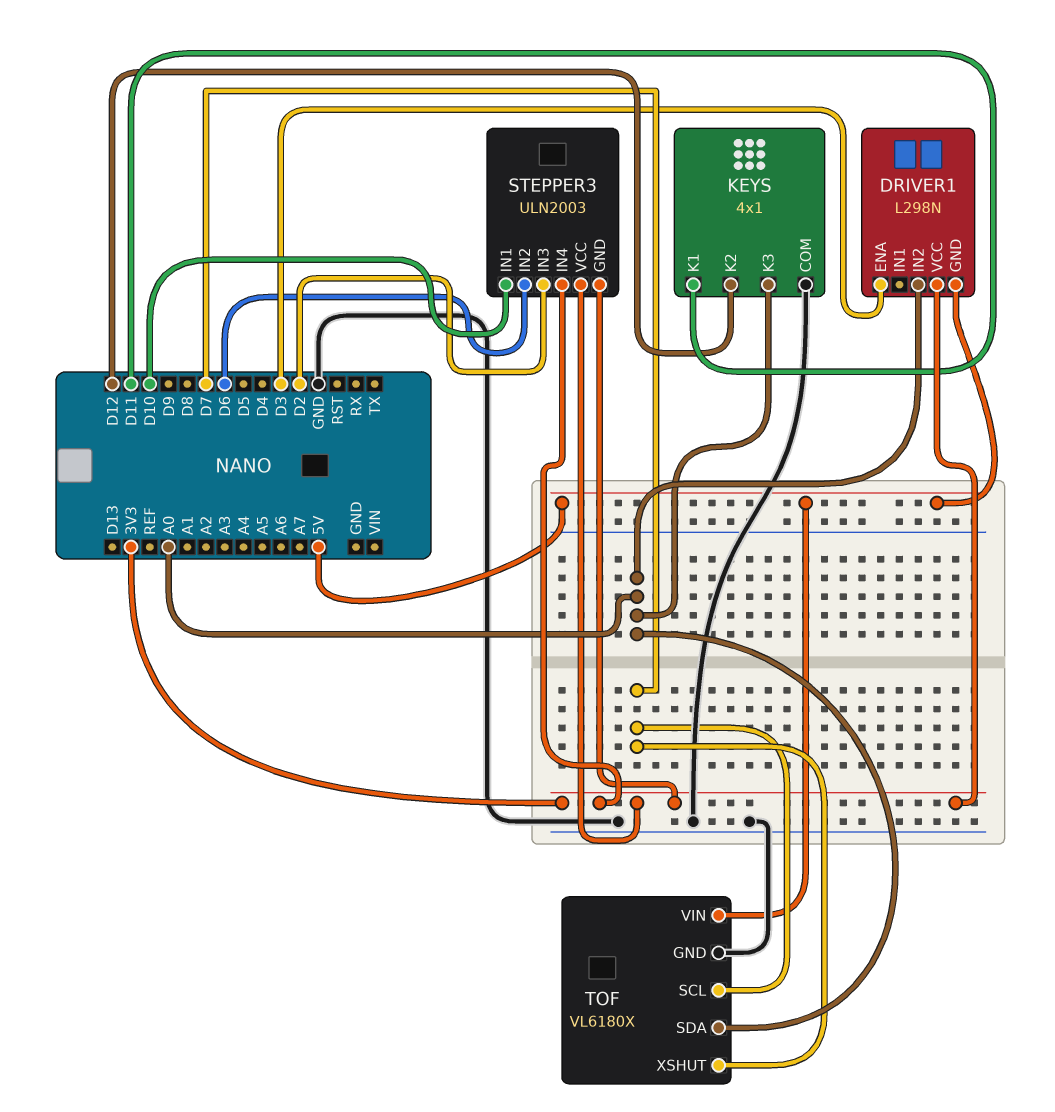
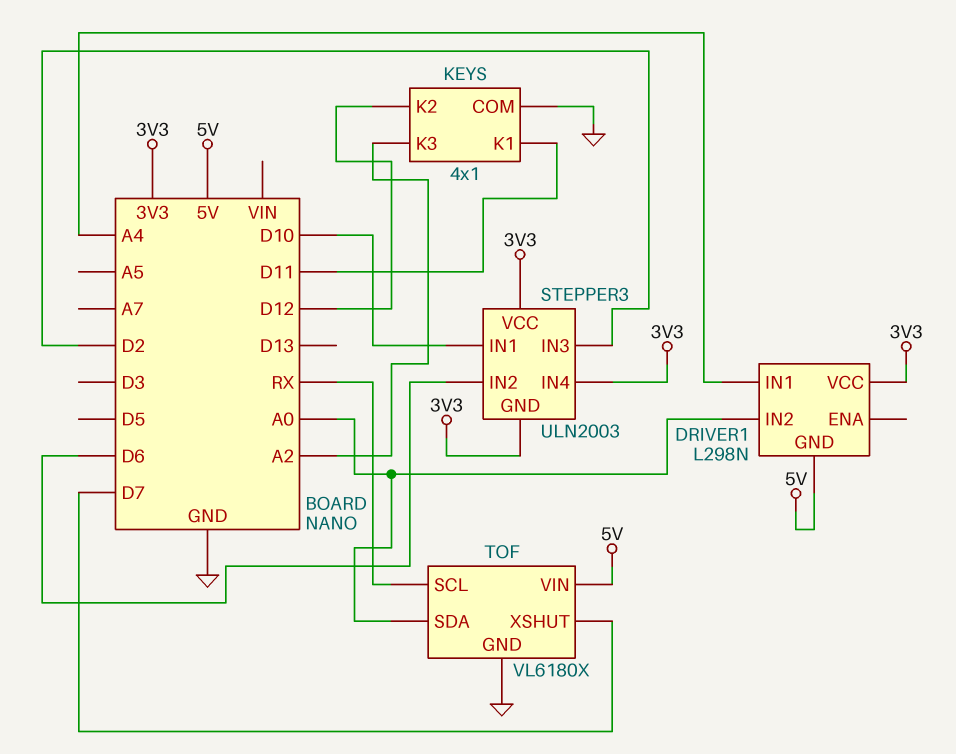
DRIVER1 pin ENA: D3 -> none
DRIVER1 pin IN1: none -> A4
KEYS pin K3: A0 -> A2
TOF pin SCL: D7 -> RX

